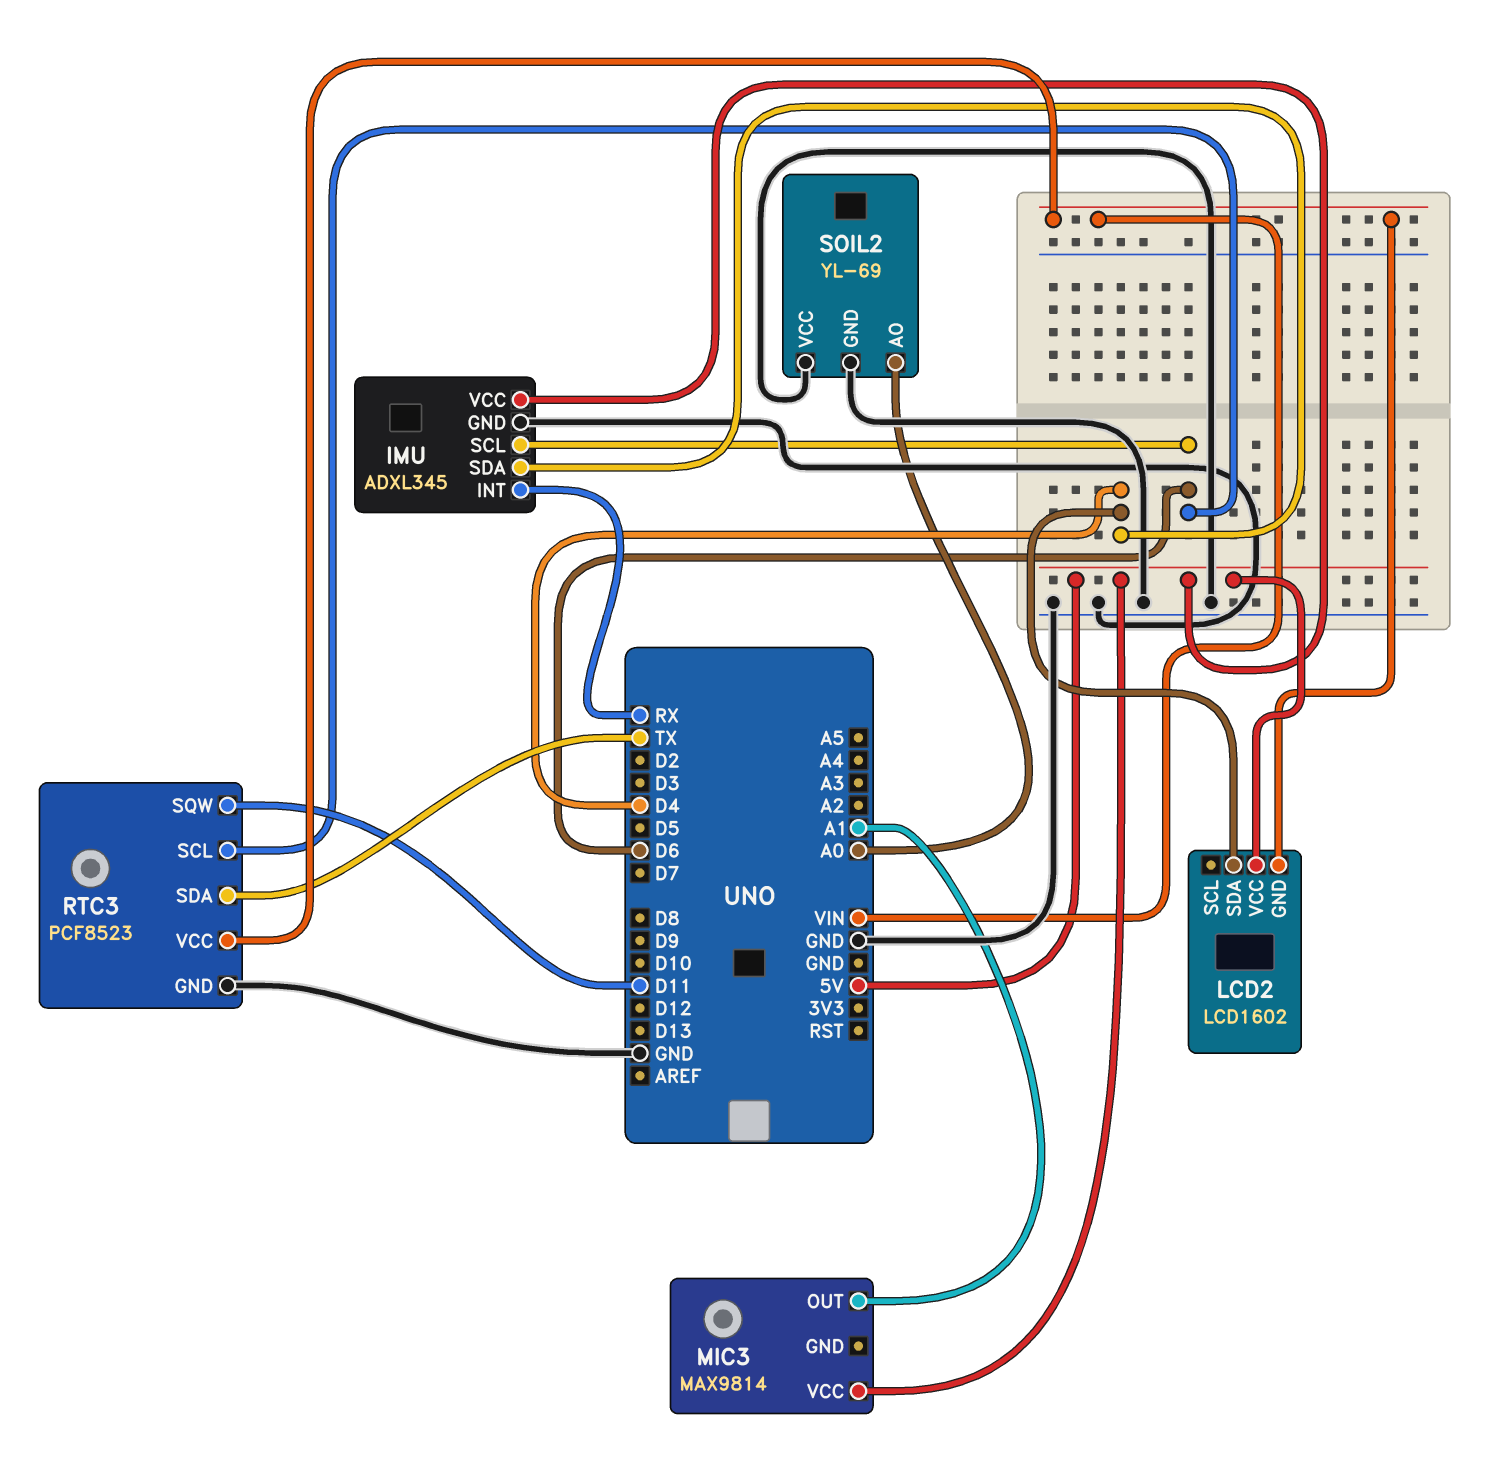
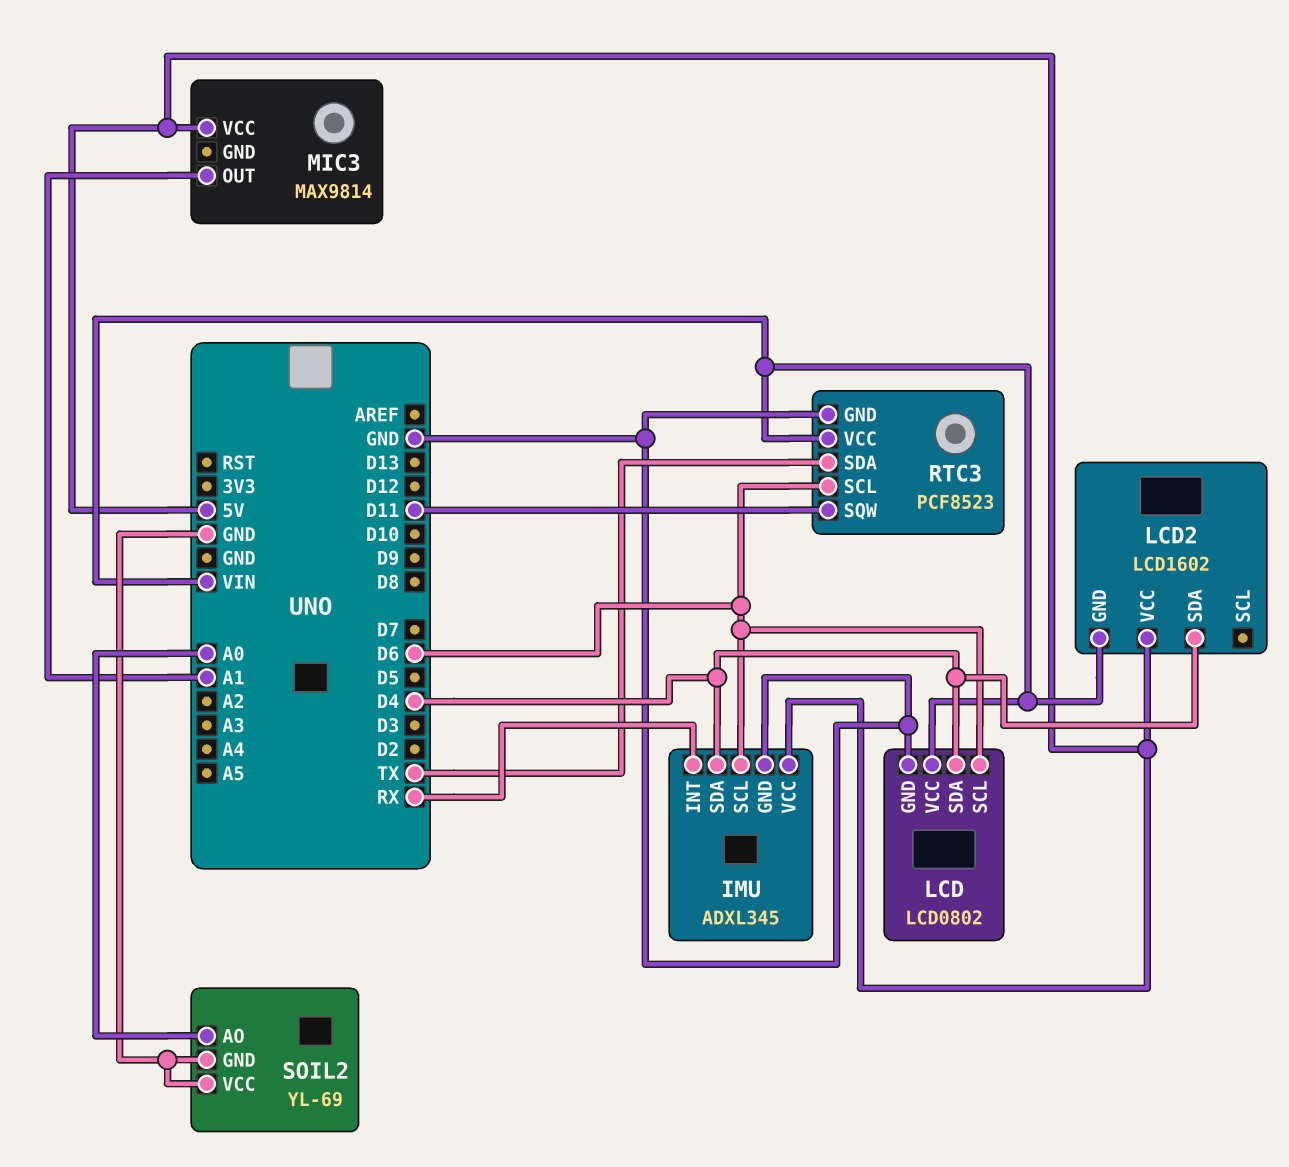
LCD: none -> LCD0802
LCD pin GND: none -> GND
LCD pin SCL: none -> D6
LCD pin SDA: none -> D4
LCD pin VCC: none -> VIN

